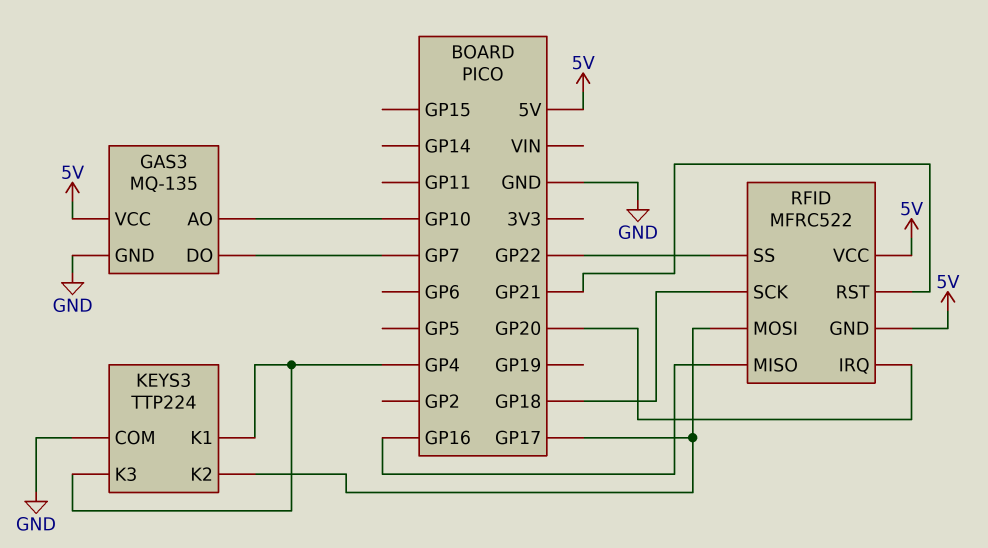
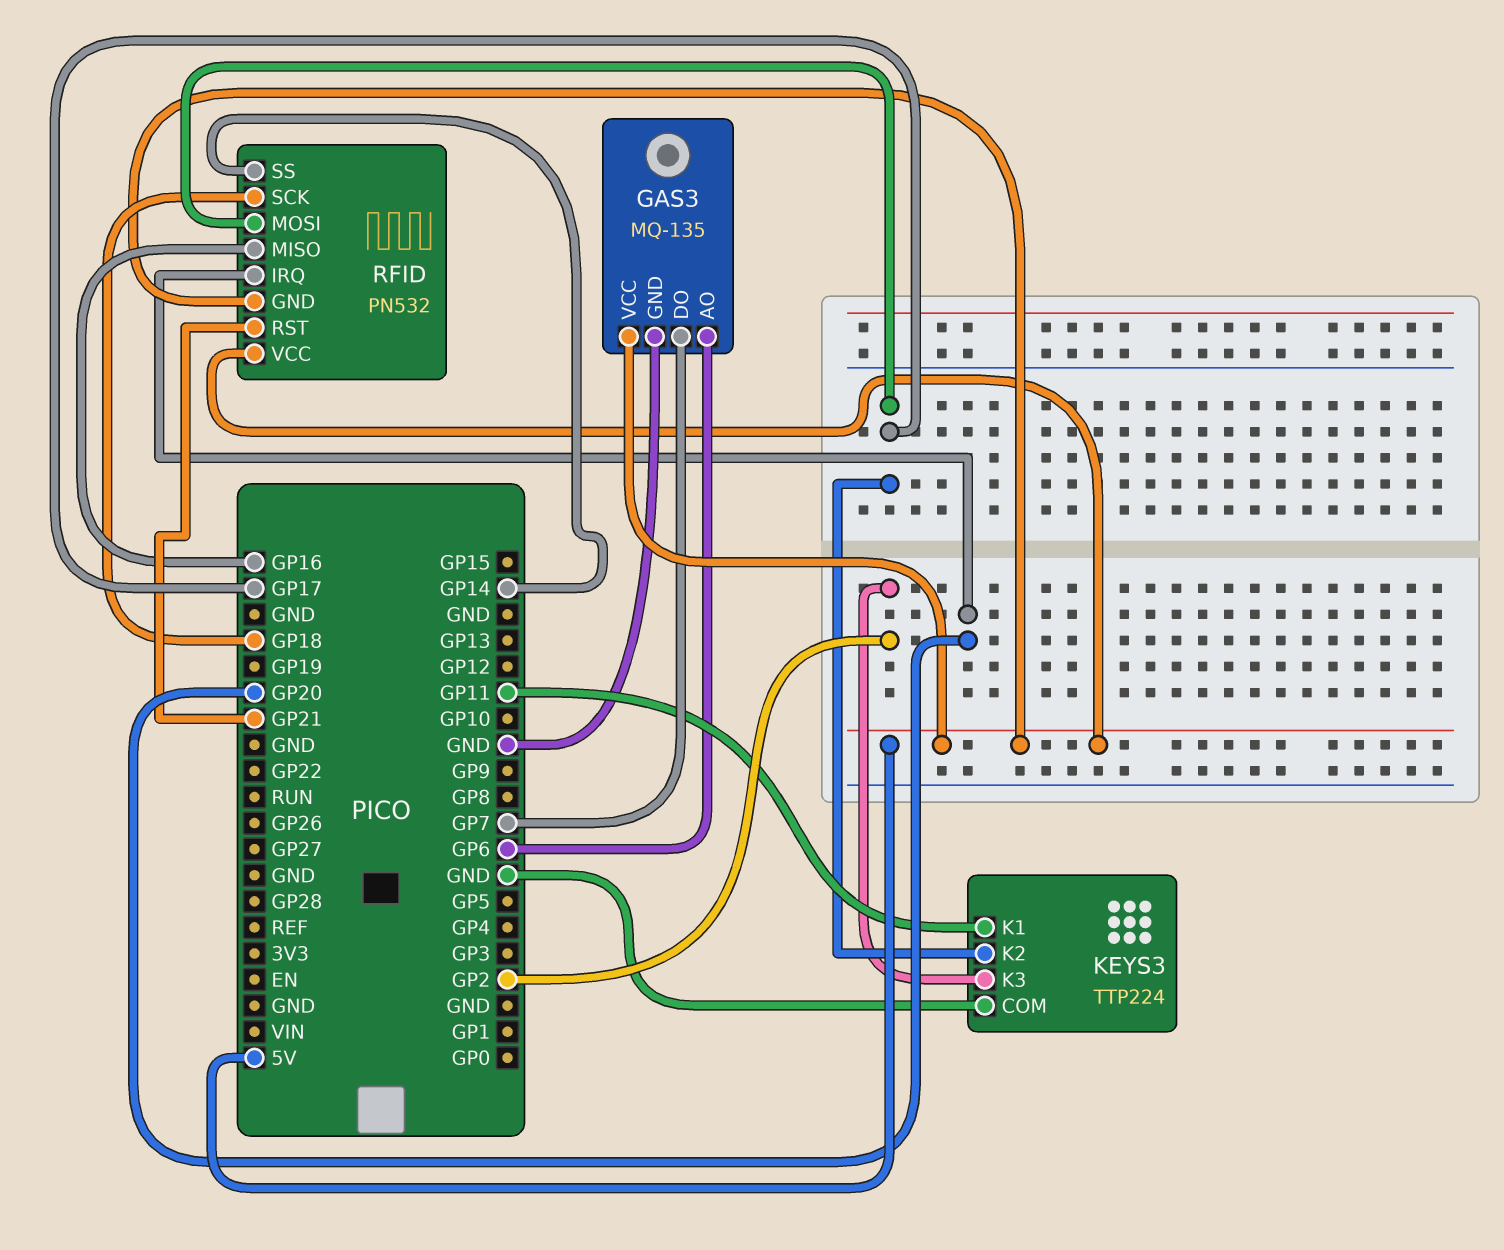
GAS3 pin AO: GP10 -> GP6
KEYS3 pin K1: GP4 -> GP11
KEYS3 pin K3: GP4 -> GP2
RFID: MFRC522 -> PN532
RFID pin SS: GP22 -> GP14

